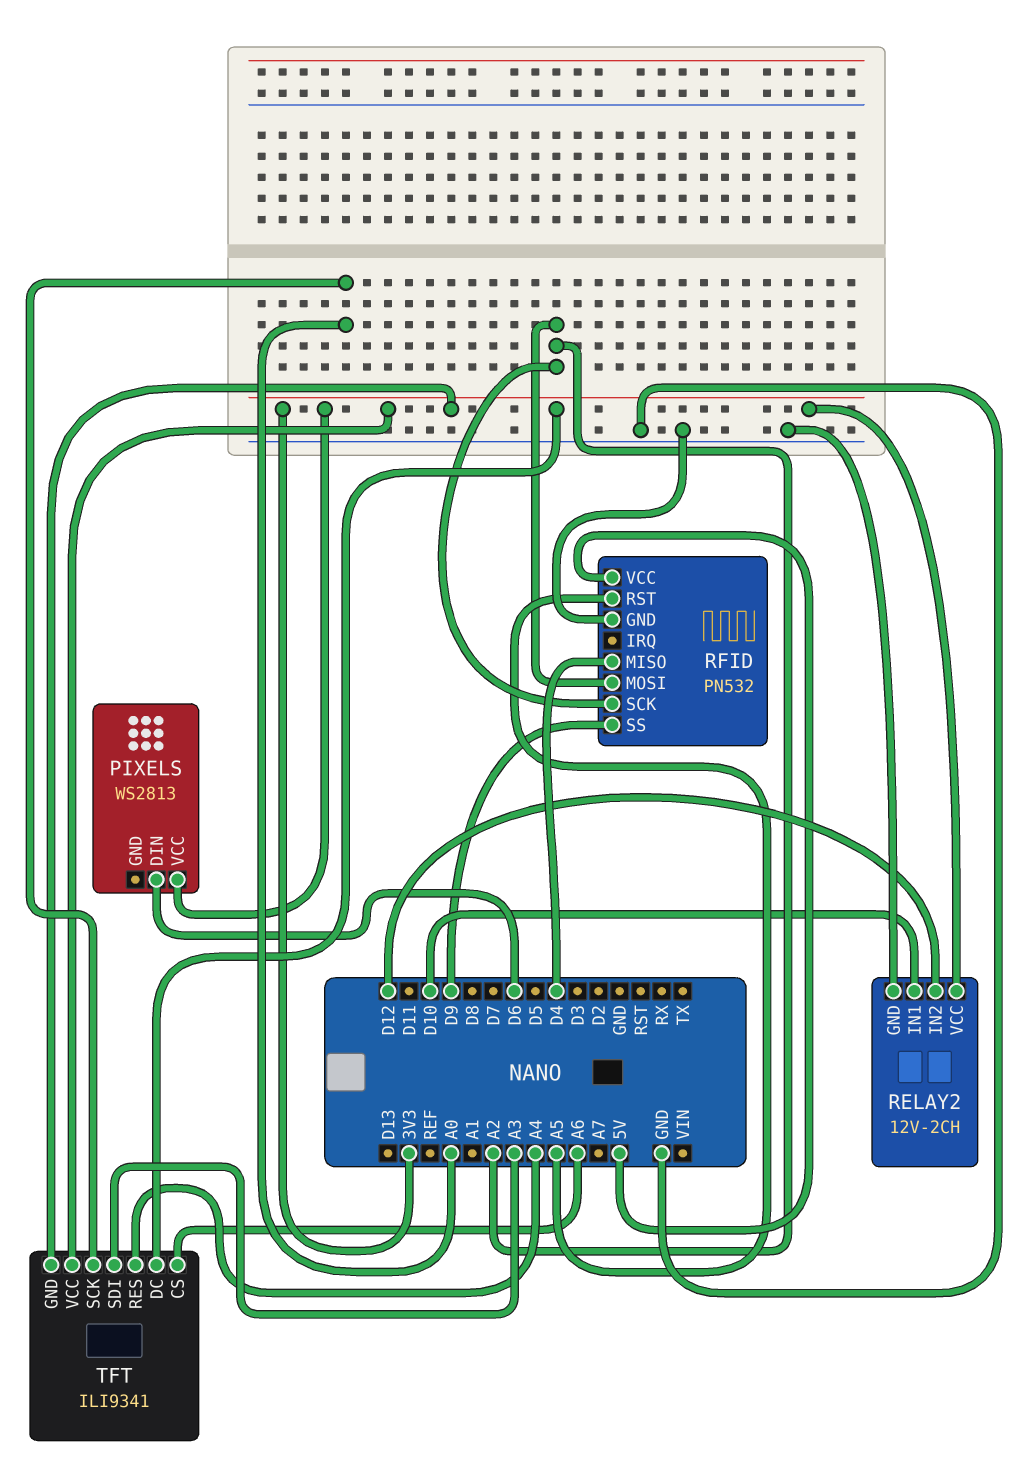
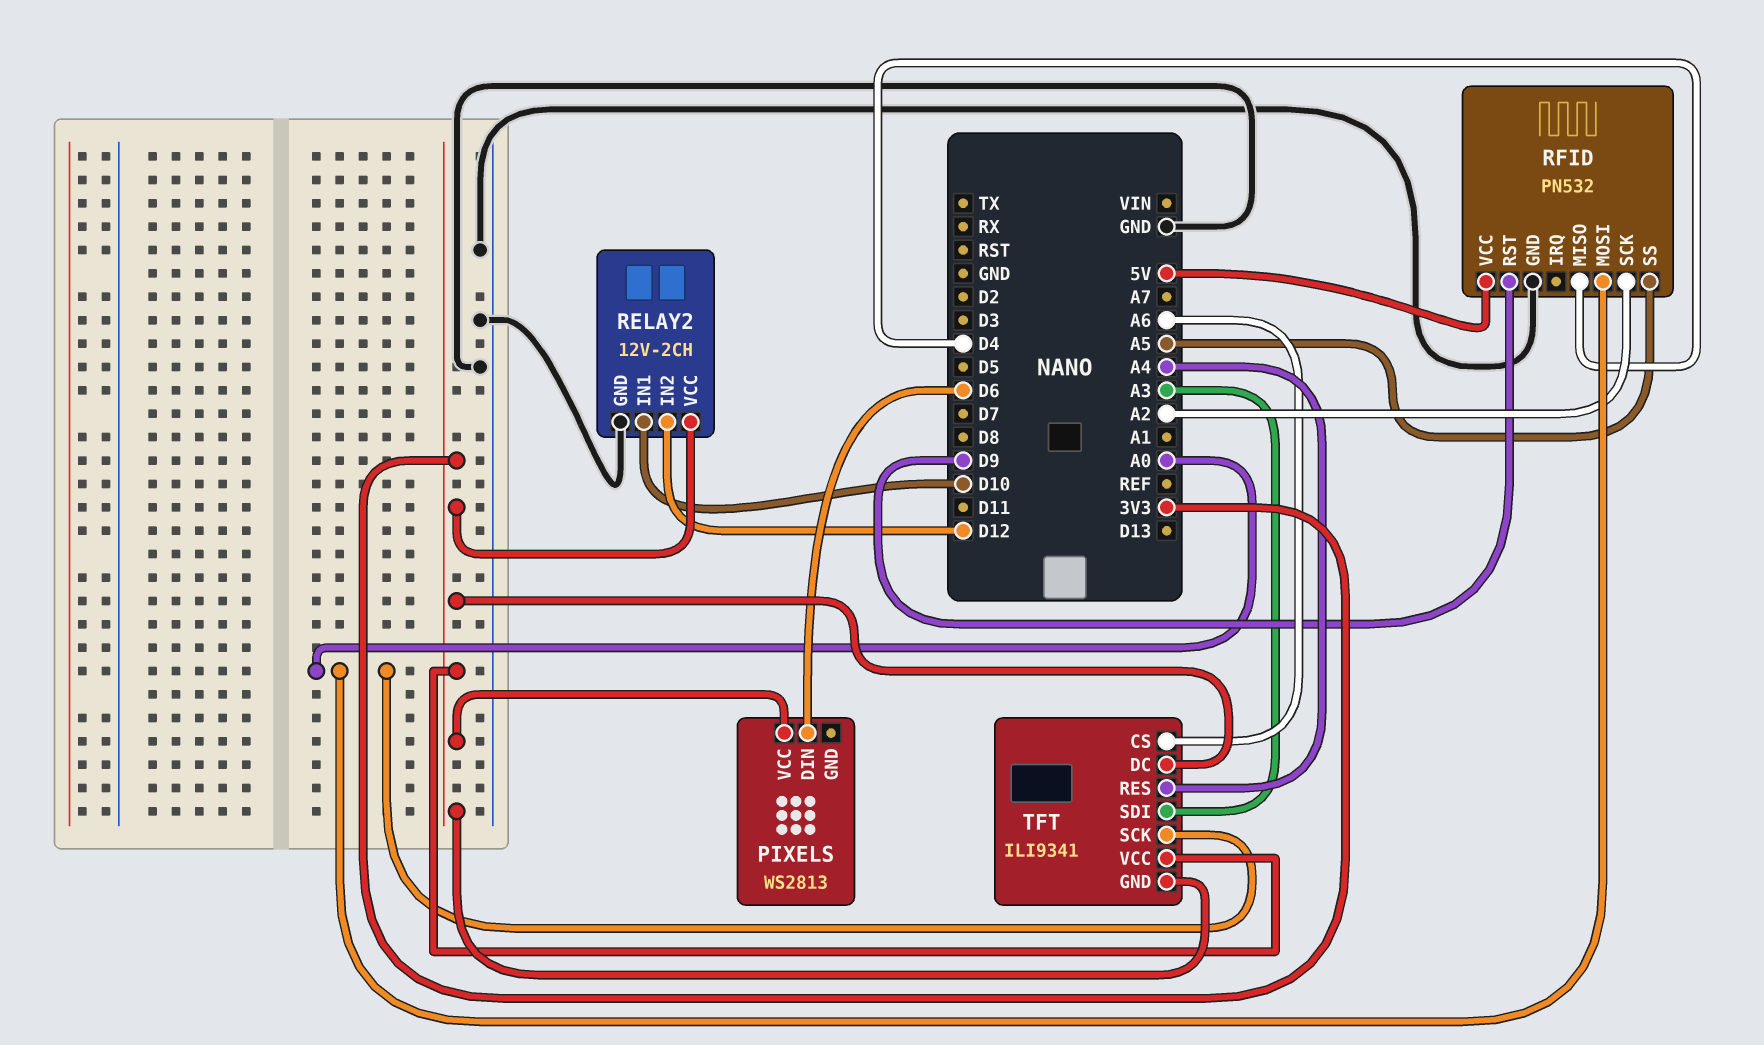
RFID pin MOSI: A2 -> A0
RFID pin RST: A5 -> D9
RFID pin SS: D9 -> A5

